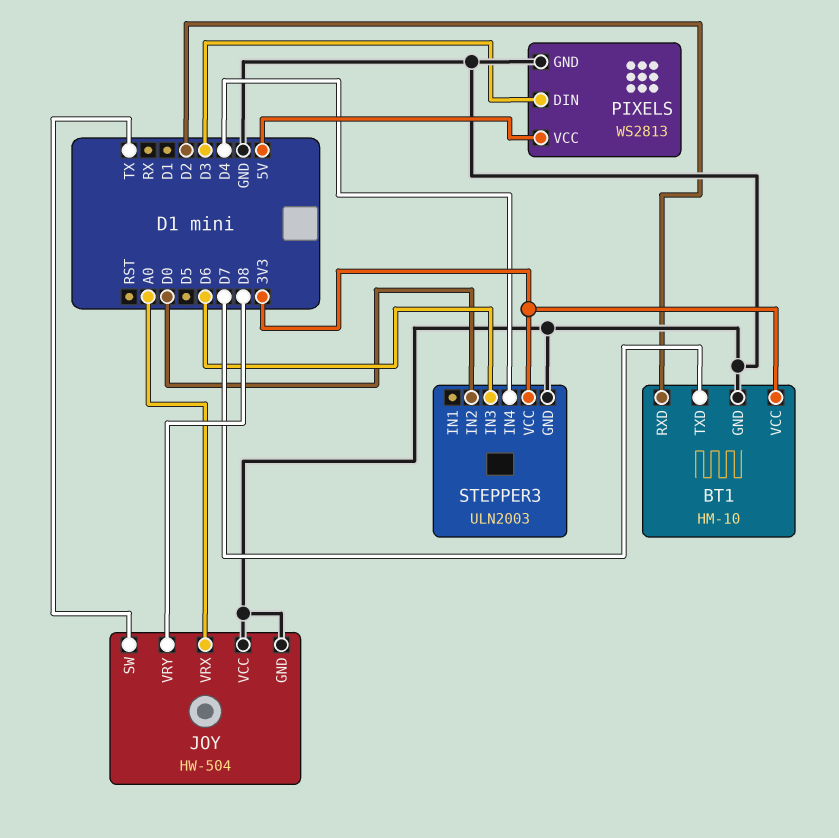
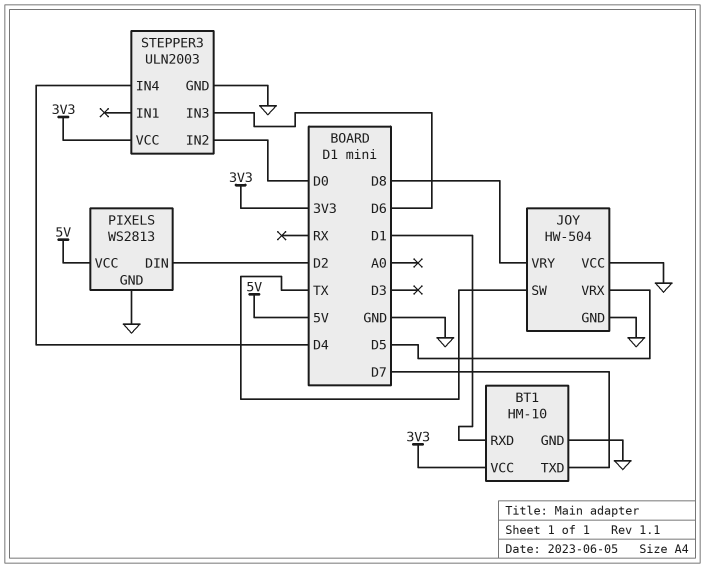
BT1 pin RXD: D2 -> D1
JOY pin VRX: A0 -> D5
PIXELS pin DIN: D3 -> D2

